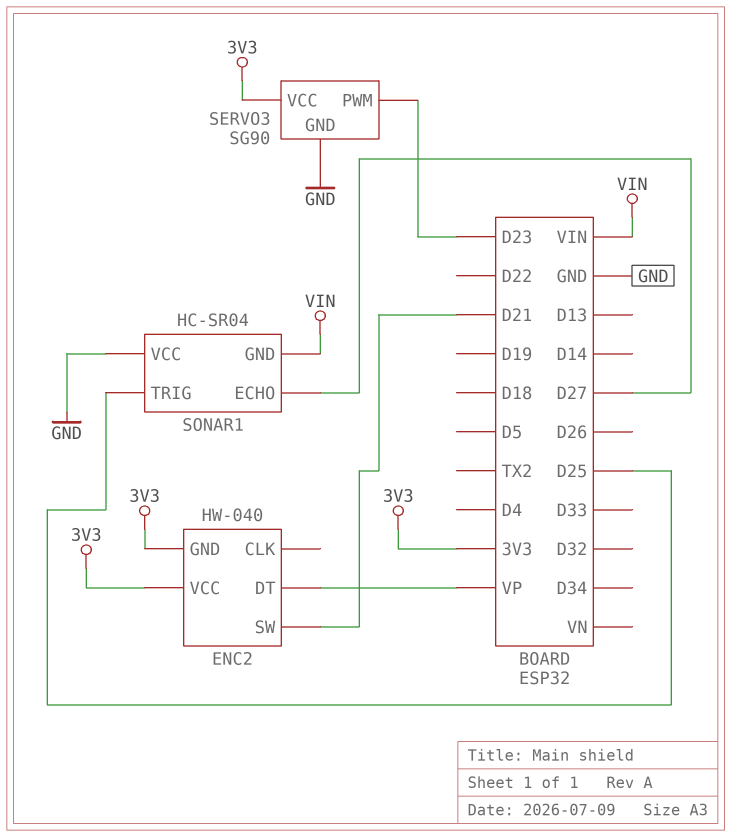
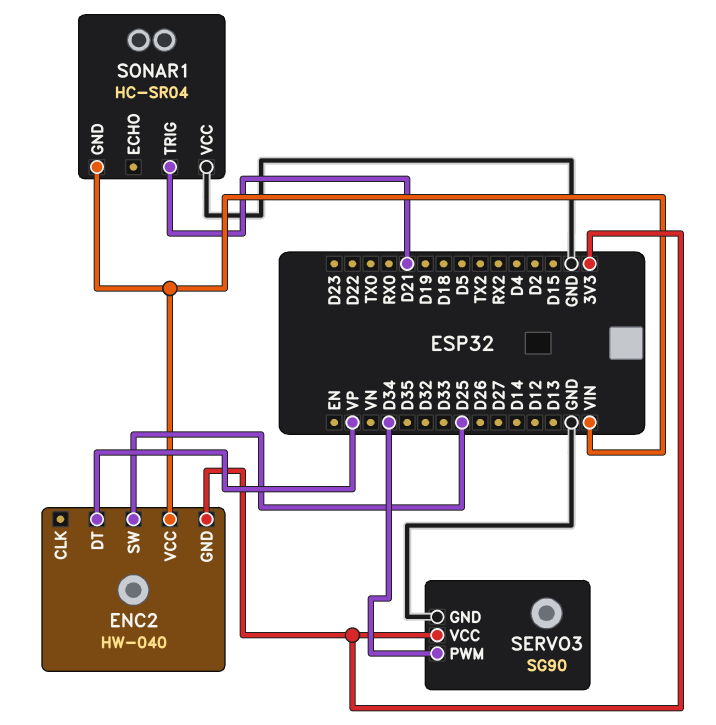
ENC2 pin SW: D21 -> D25
ENC2 pin VCC: 3V3 -> VIN
SERVO3 pin PWM: D23 -> D34
SONAR1 pin ECHO: D27 -> none
SONAR1 pin TRIG: D25 -> D21

